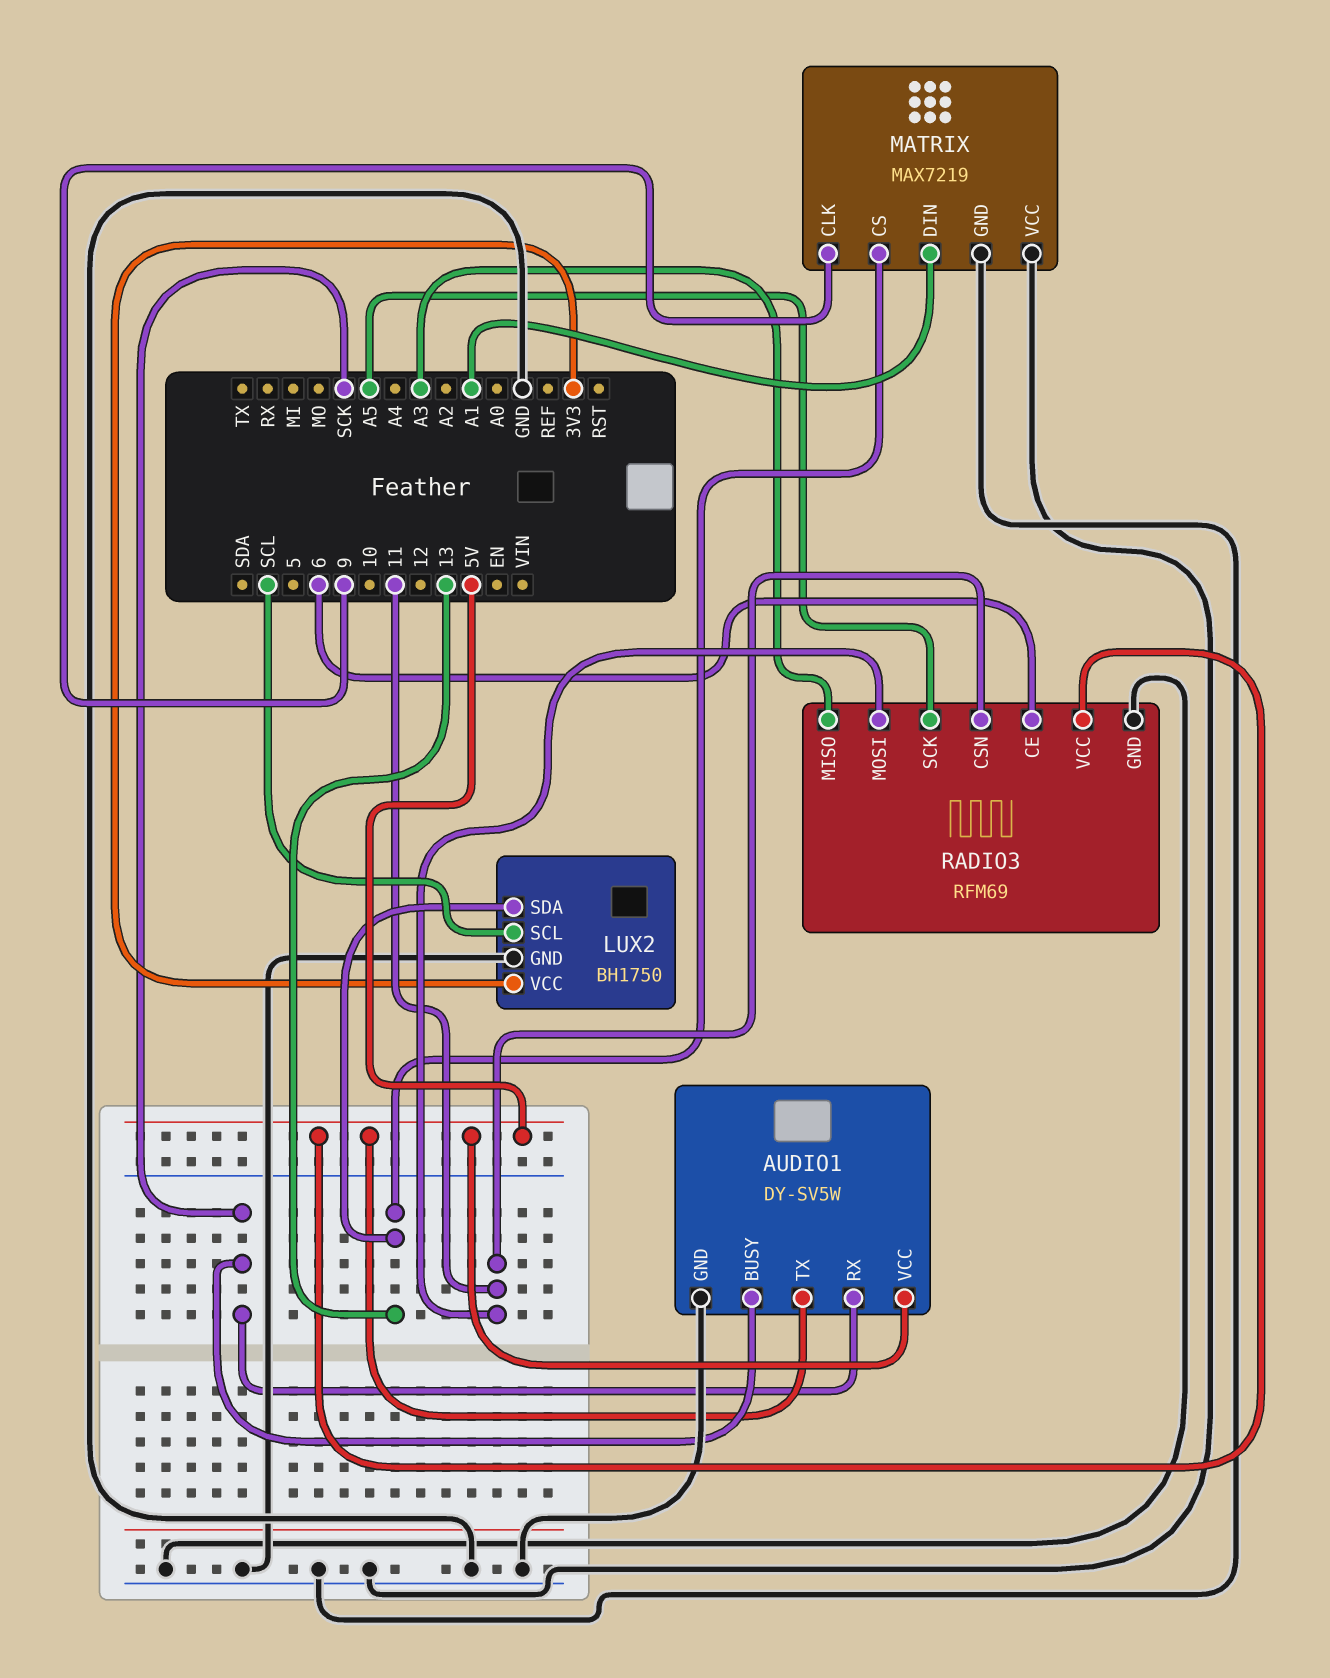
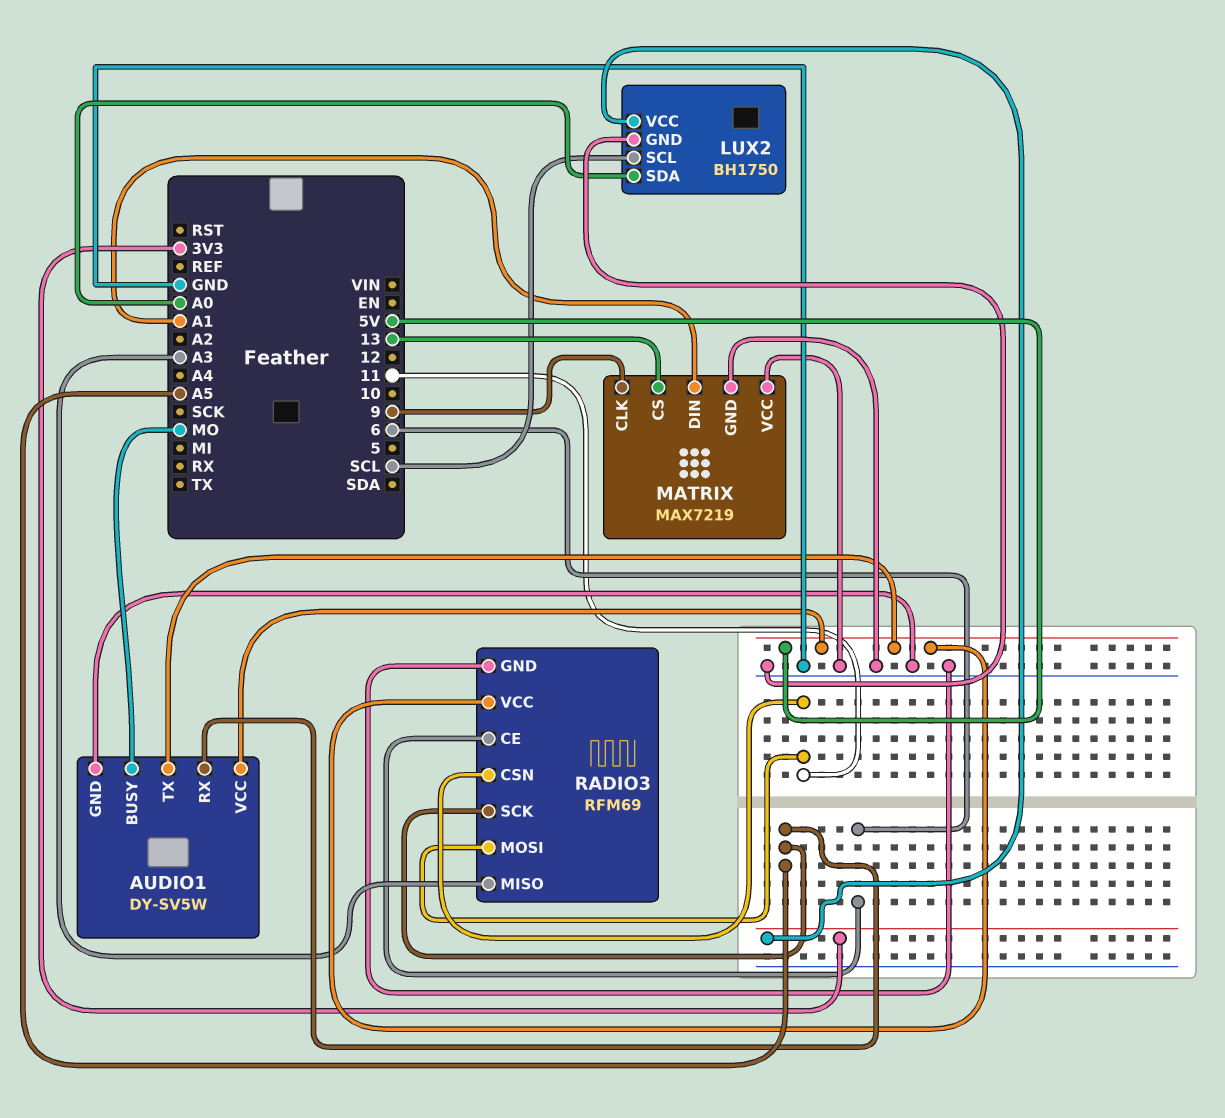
AUDIO1 pin BUSY: SCK -> MO
AUDIO1 pin RX: SCK -> A5
LUX2 pin SDA: 13 -> A0

